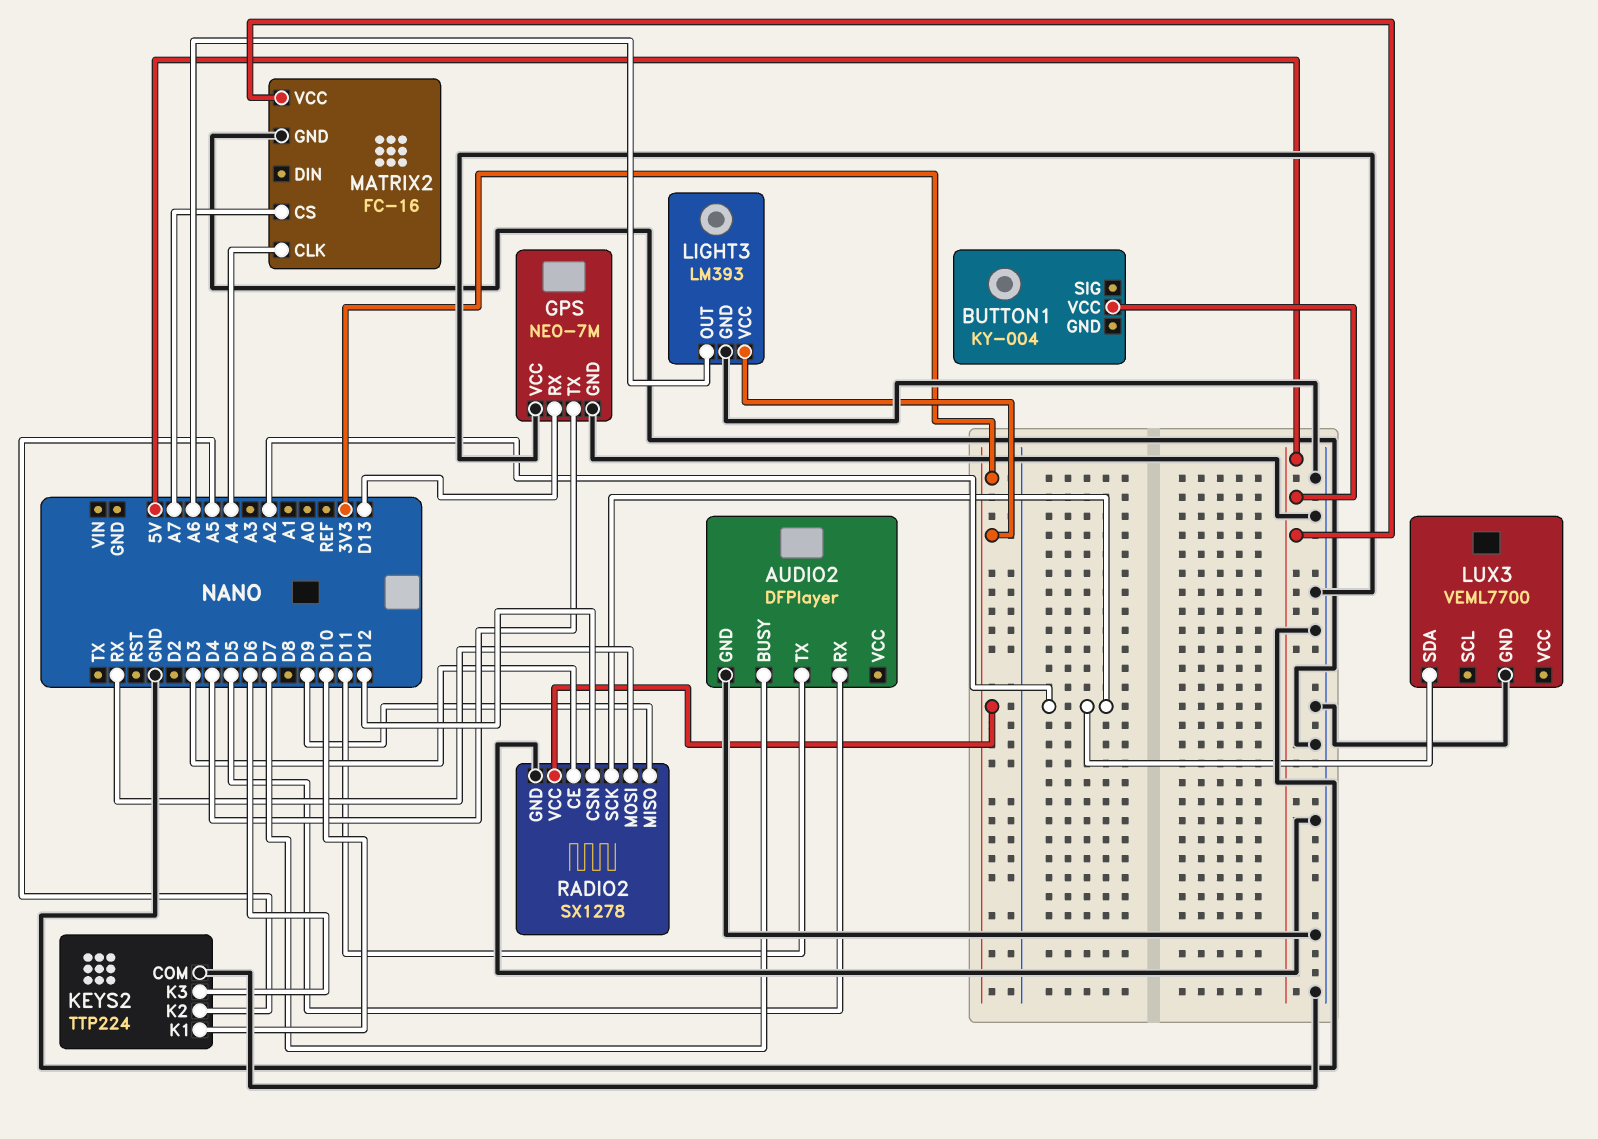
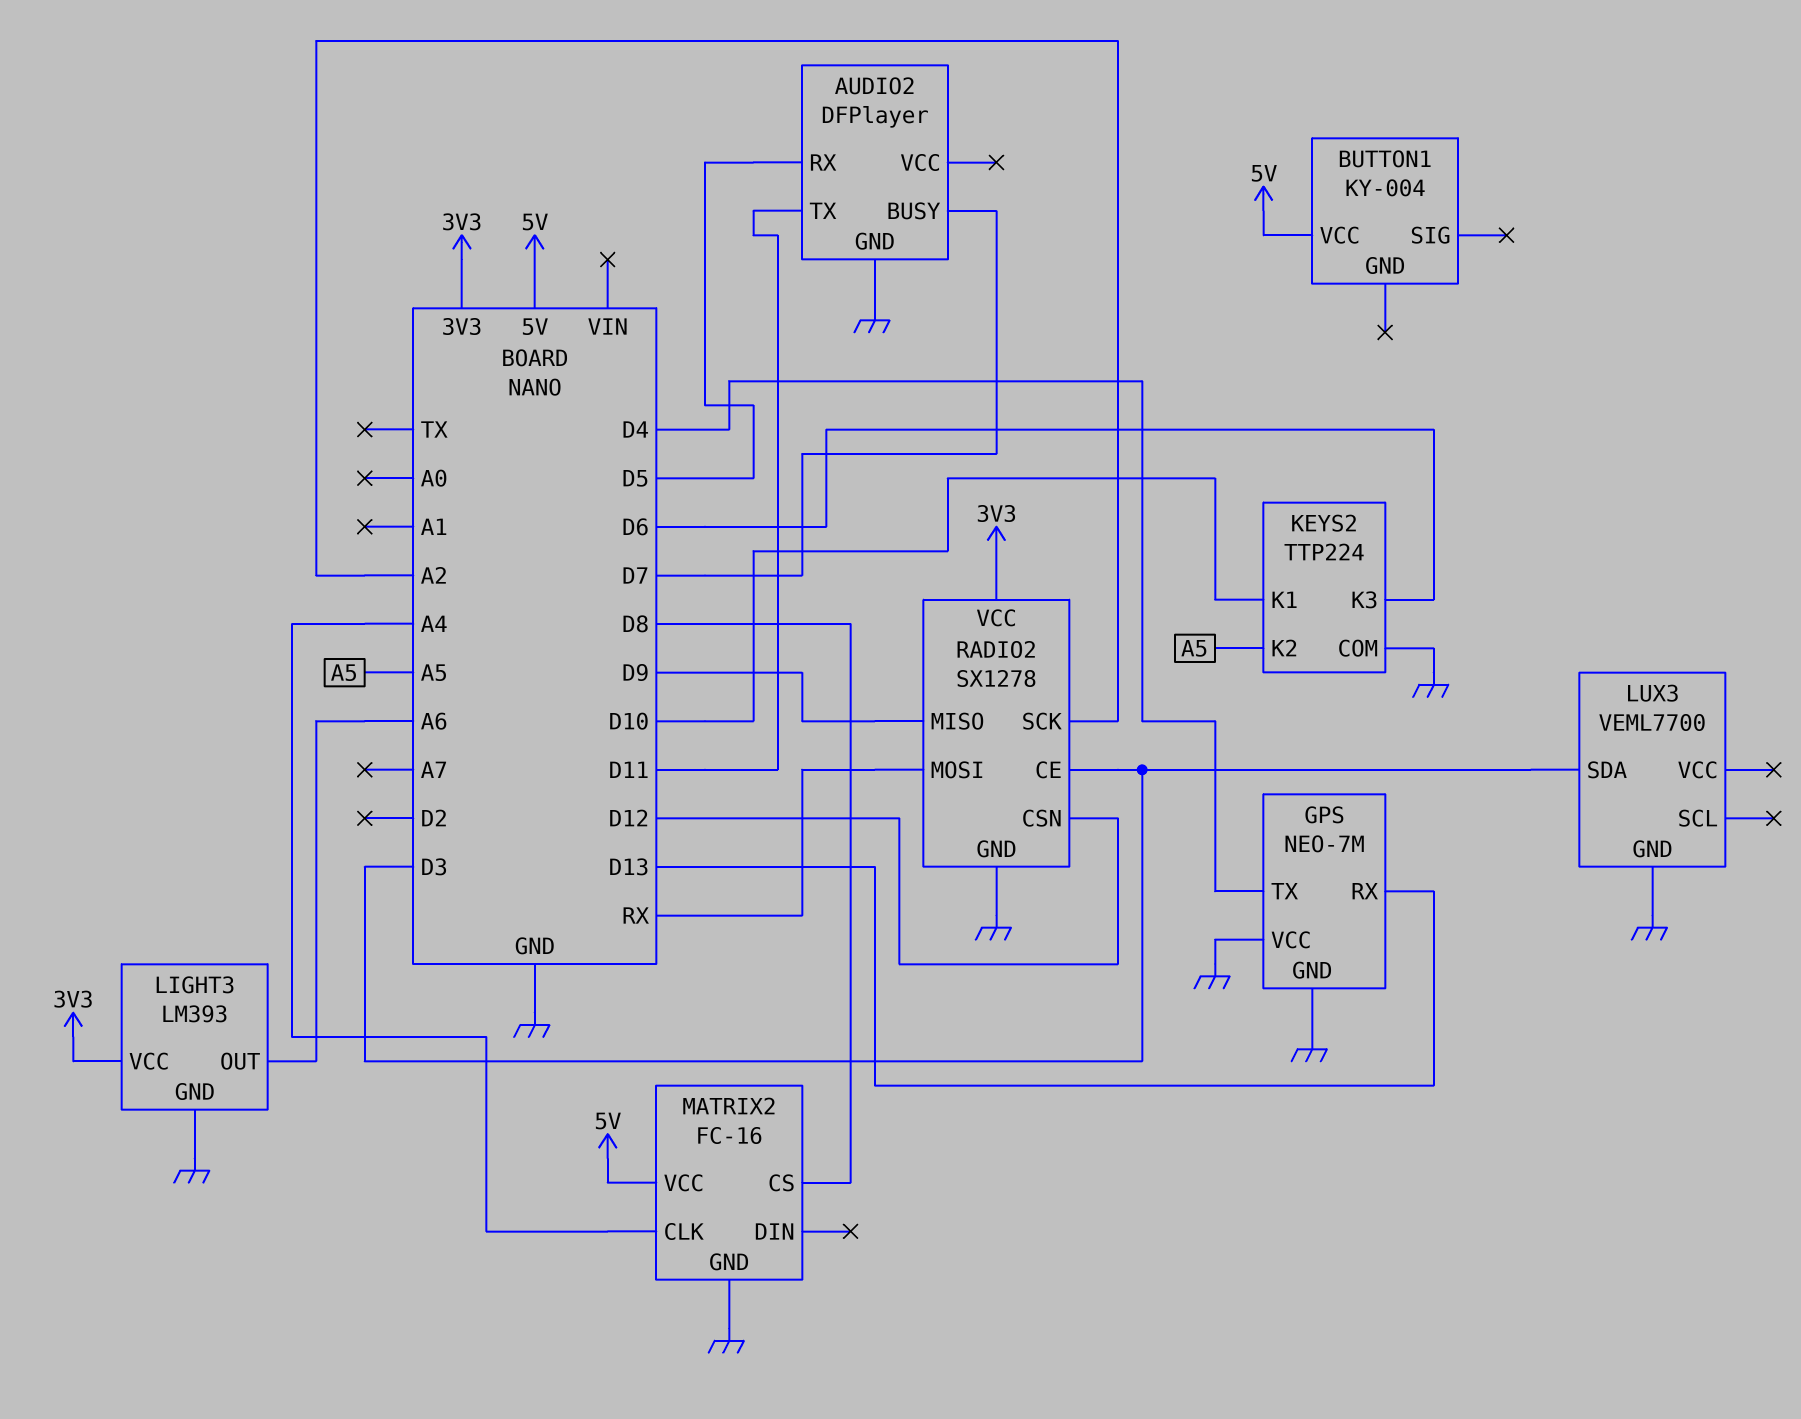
LUX3 pin SDA: A2 -> D3
MATRIX2 pin CS: A7 -> D8

